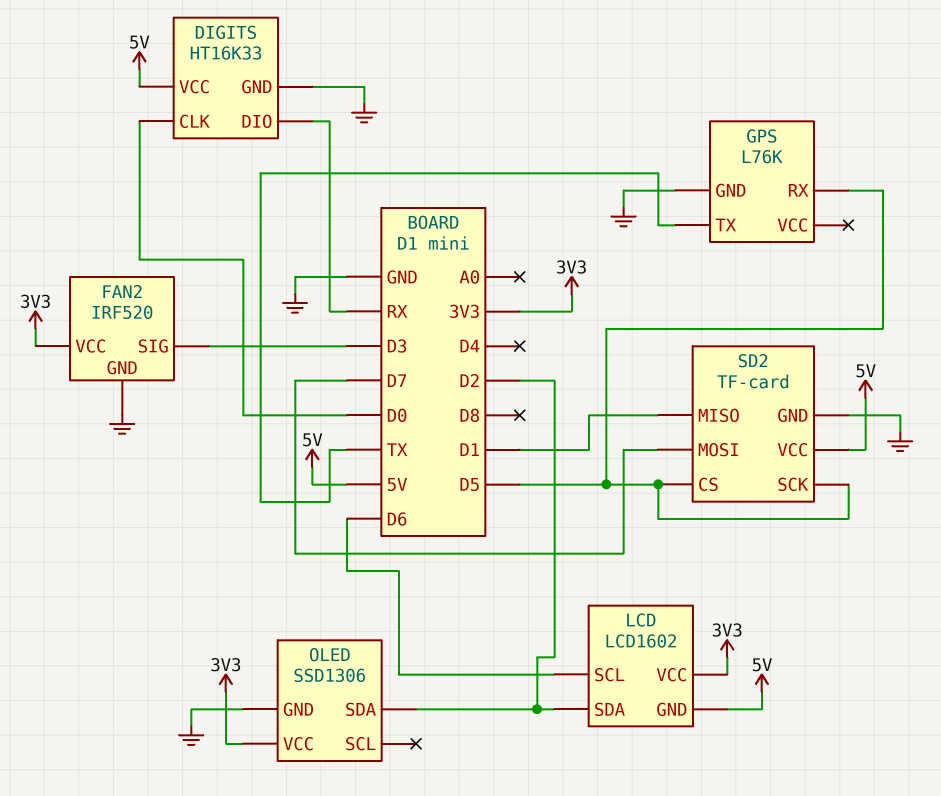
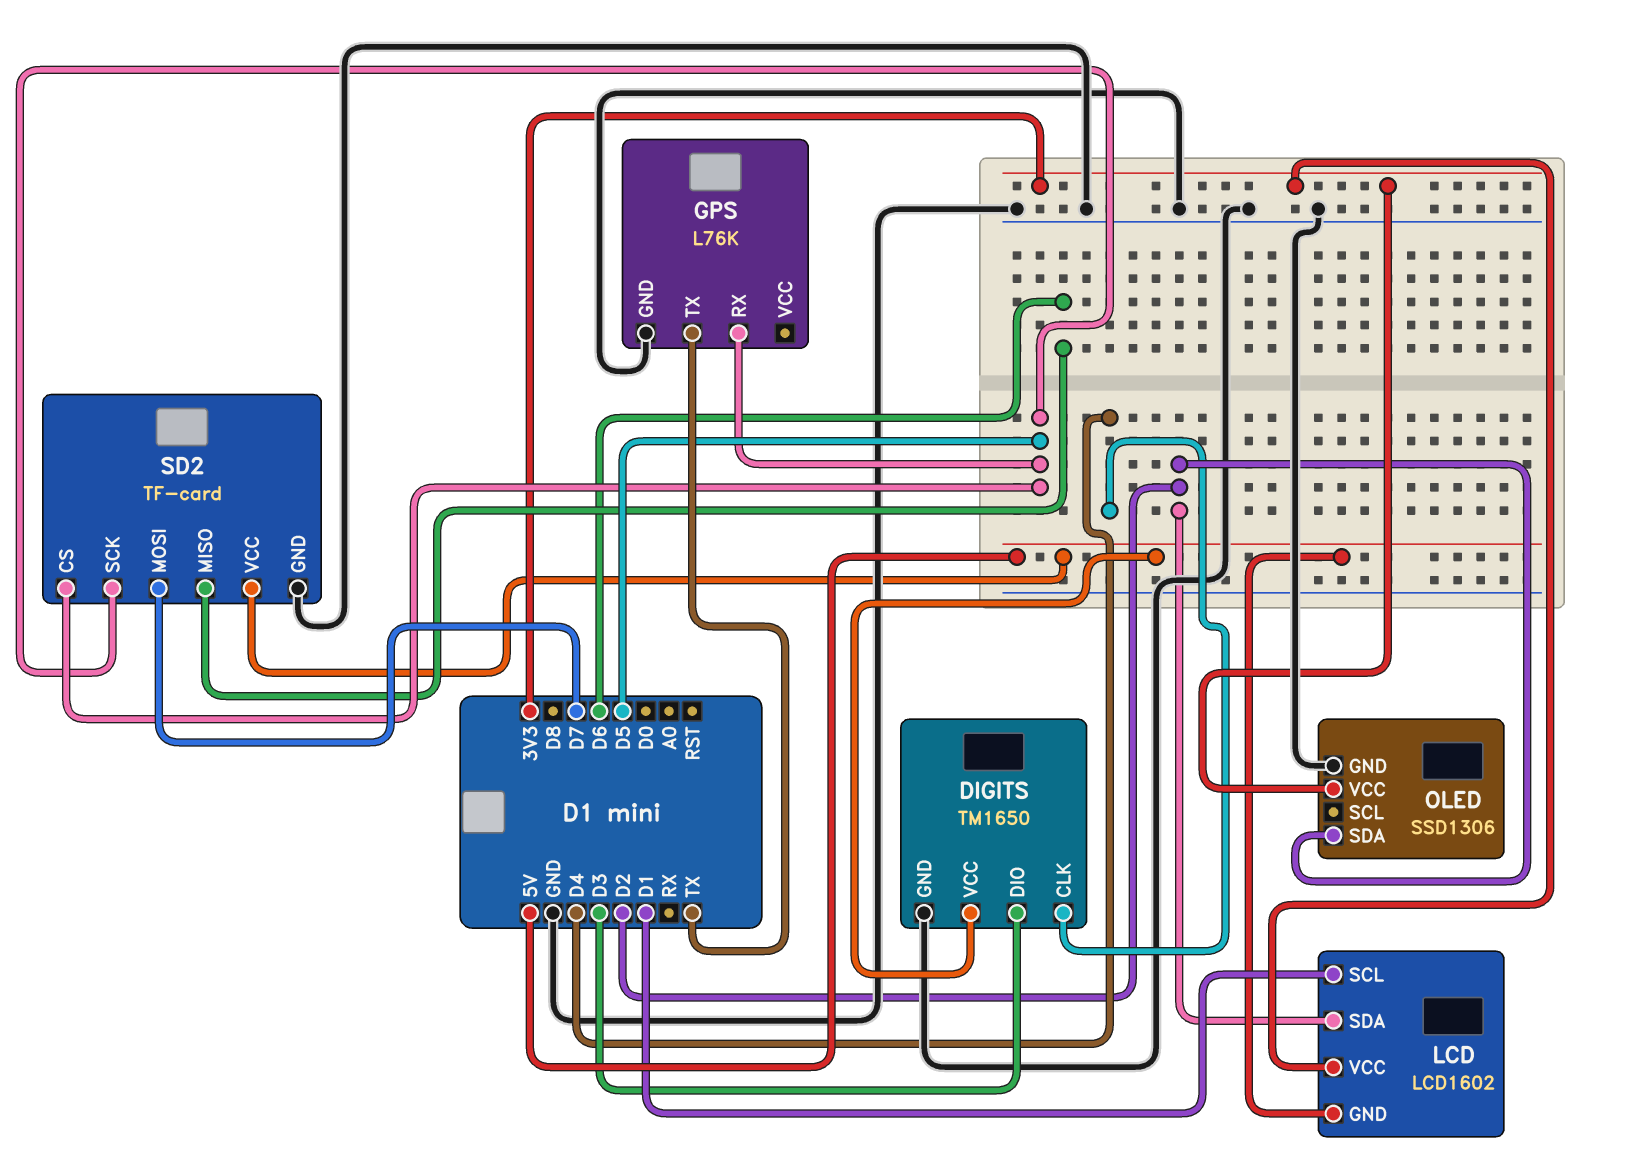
DIGITS: HT16K33 -> TM1650
DIGITS pin CLK: D0 -> D4
DIGITS pin DIO: RX -> D3
FAN2: IRF520 -> none
FAN2 pin GND: GND -> none
FAN2 pin SIG: D3 -> none
FAN2 pin VCC: 3V3 -> none
LCD pin SCL: D6 -> D1
SD2 pin MISO: D1 -> D6

